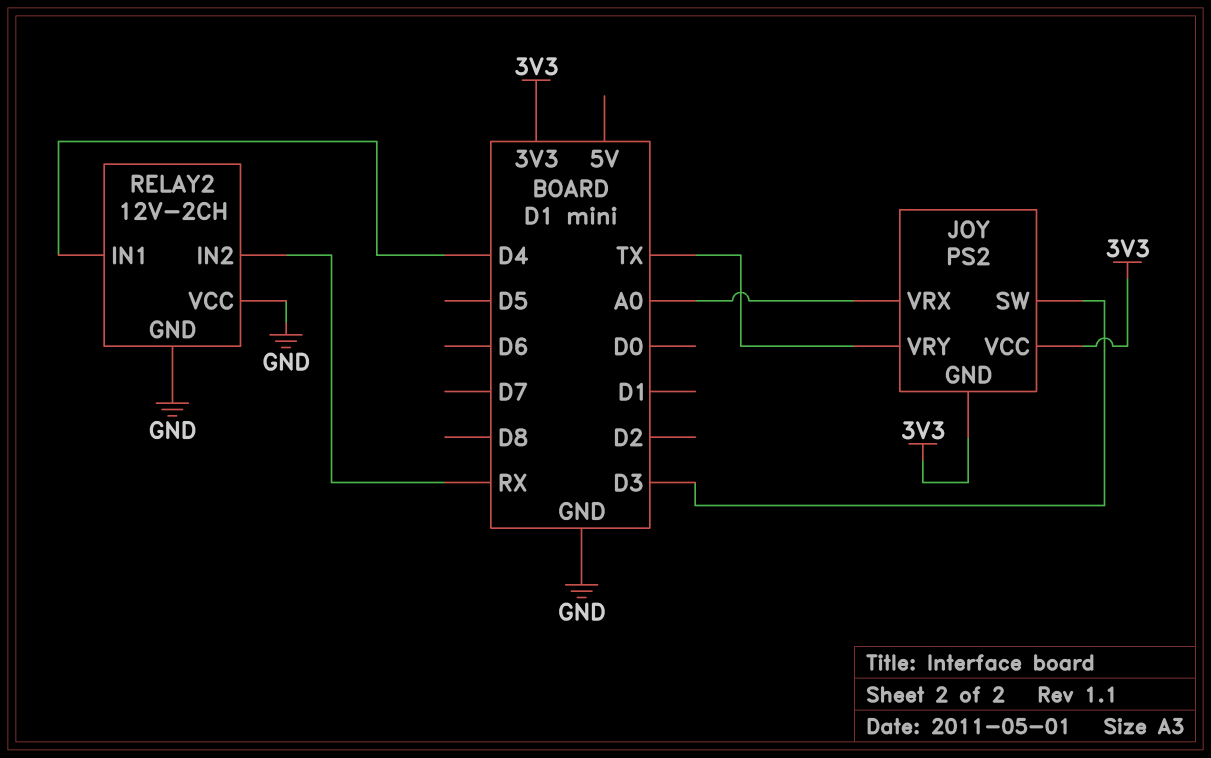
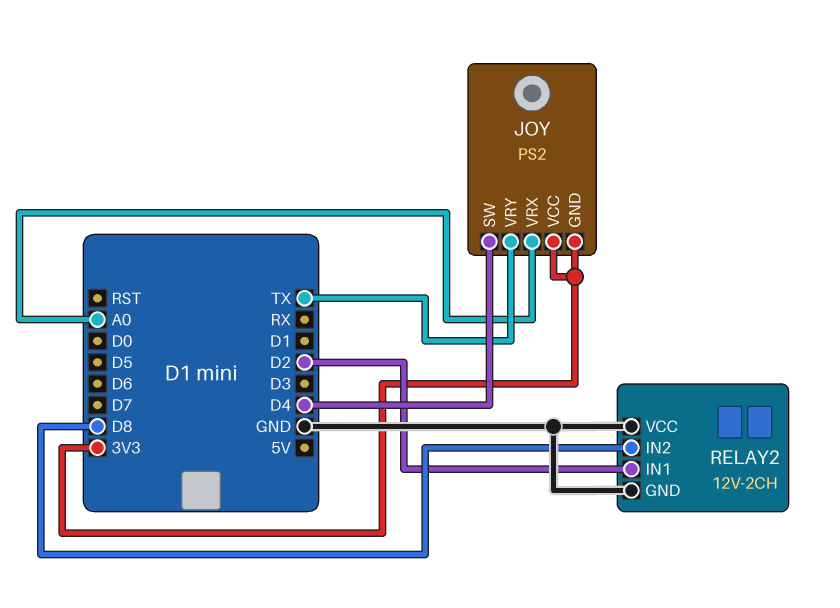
JOY pin SW: D3 -> D4
RELAY2 pin IN1: D4 -> D2
RELAY2 pin IN2: RX -> D8

